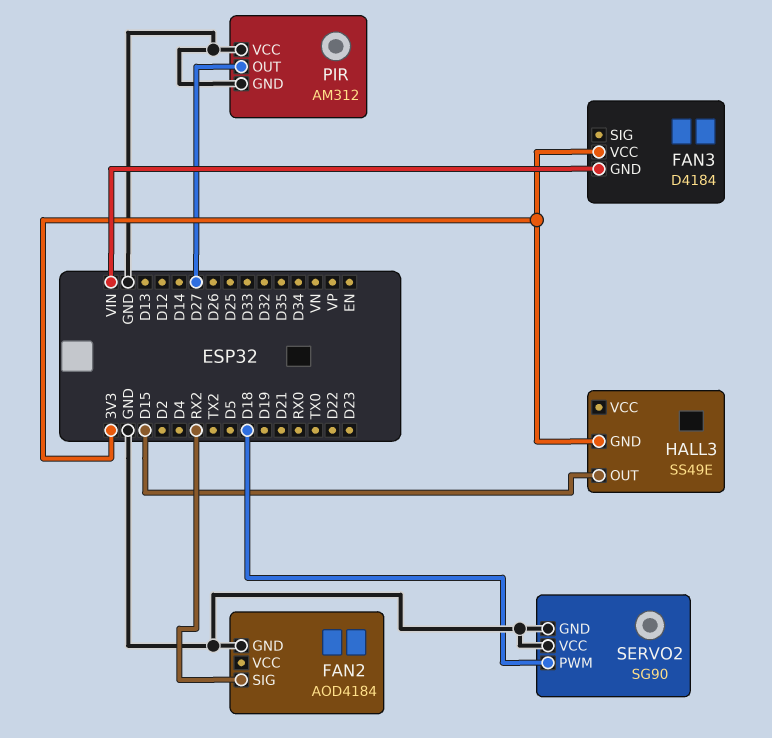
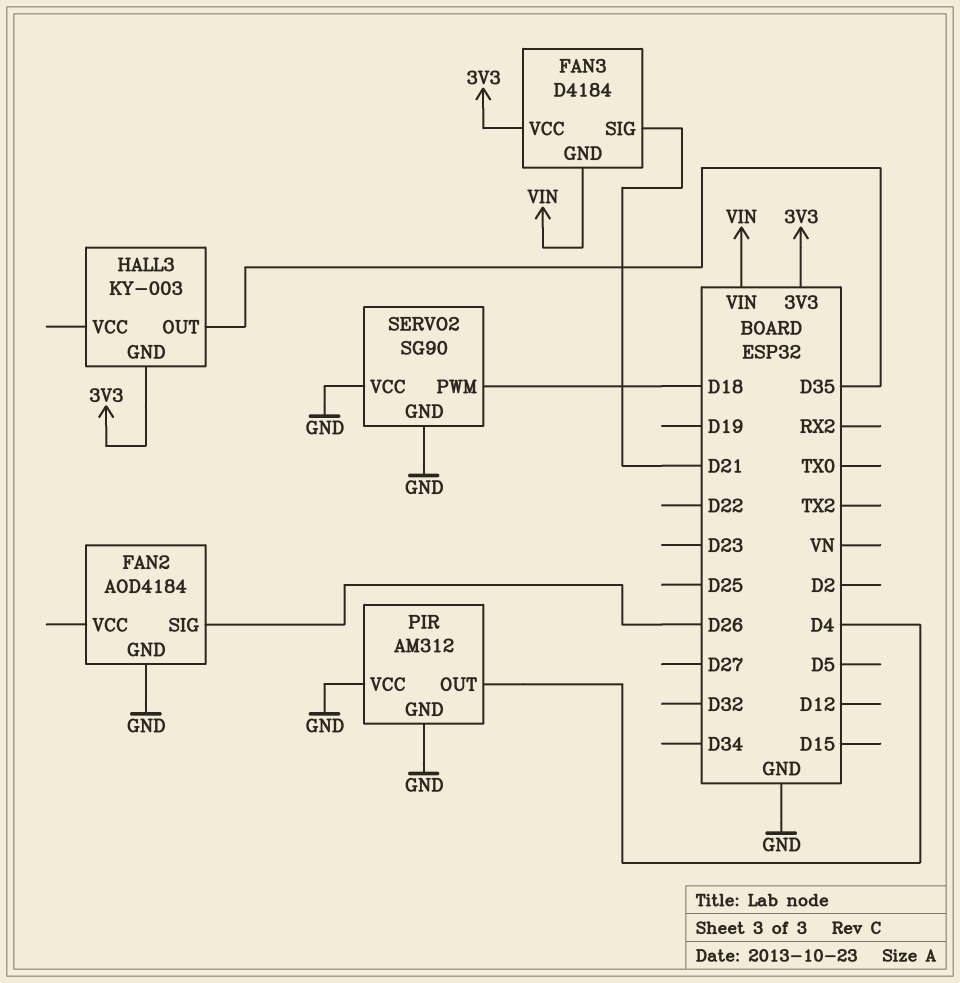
FAN2 pin SIG: RX2 -> D26
FAN3 pin SIG: none -> D21
HALL3: SS49E -> KY-003
HALL3 pin OUT: D15 -> D35
PIR pin OUT: D27 -> D4

